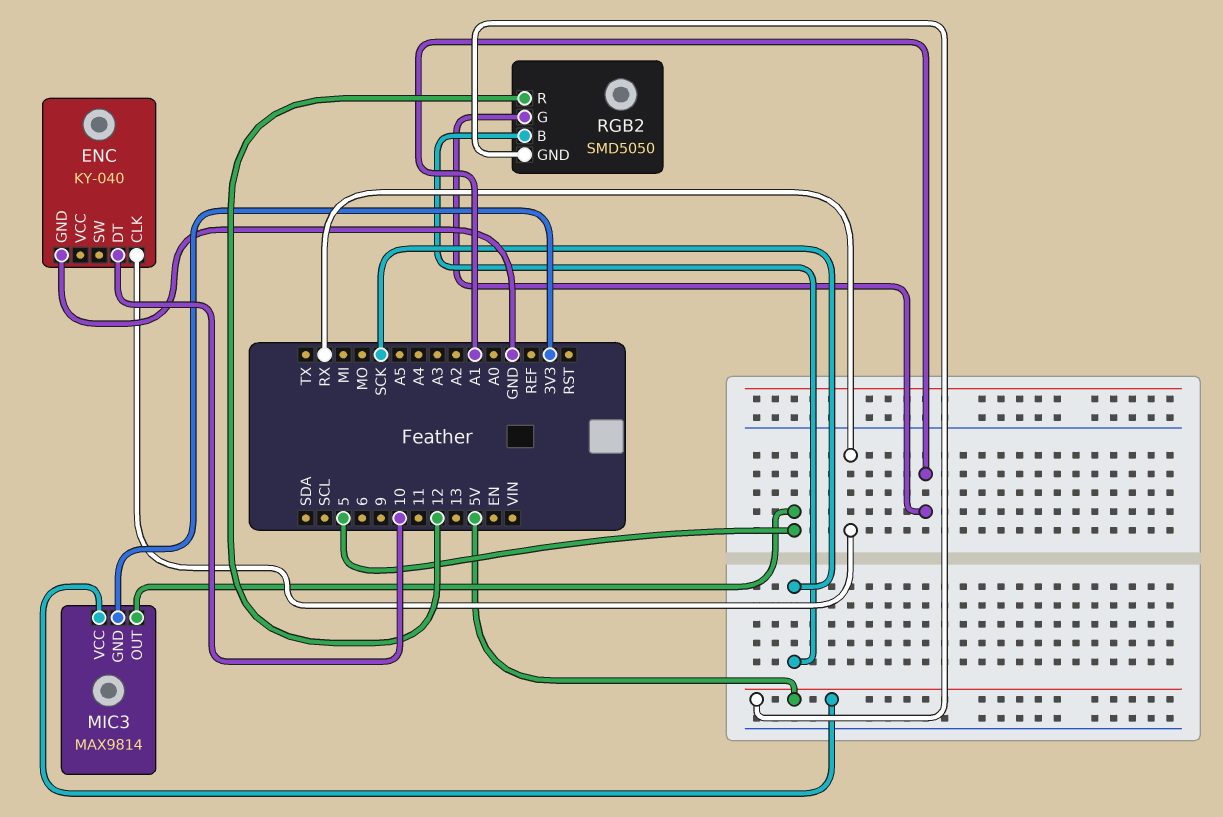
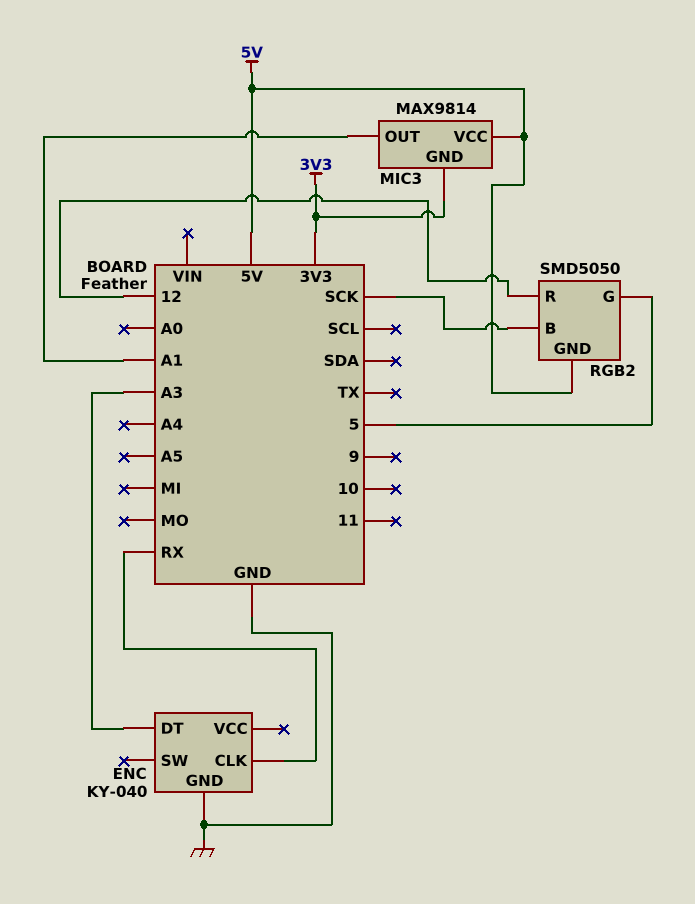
ENC pin DT: 10 -> A3
MIC3 pin OUT: 5 -> A1
RGB2 pin G: A1 -> 5

